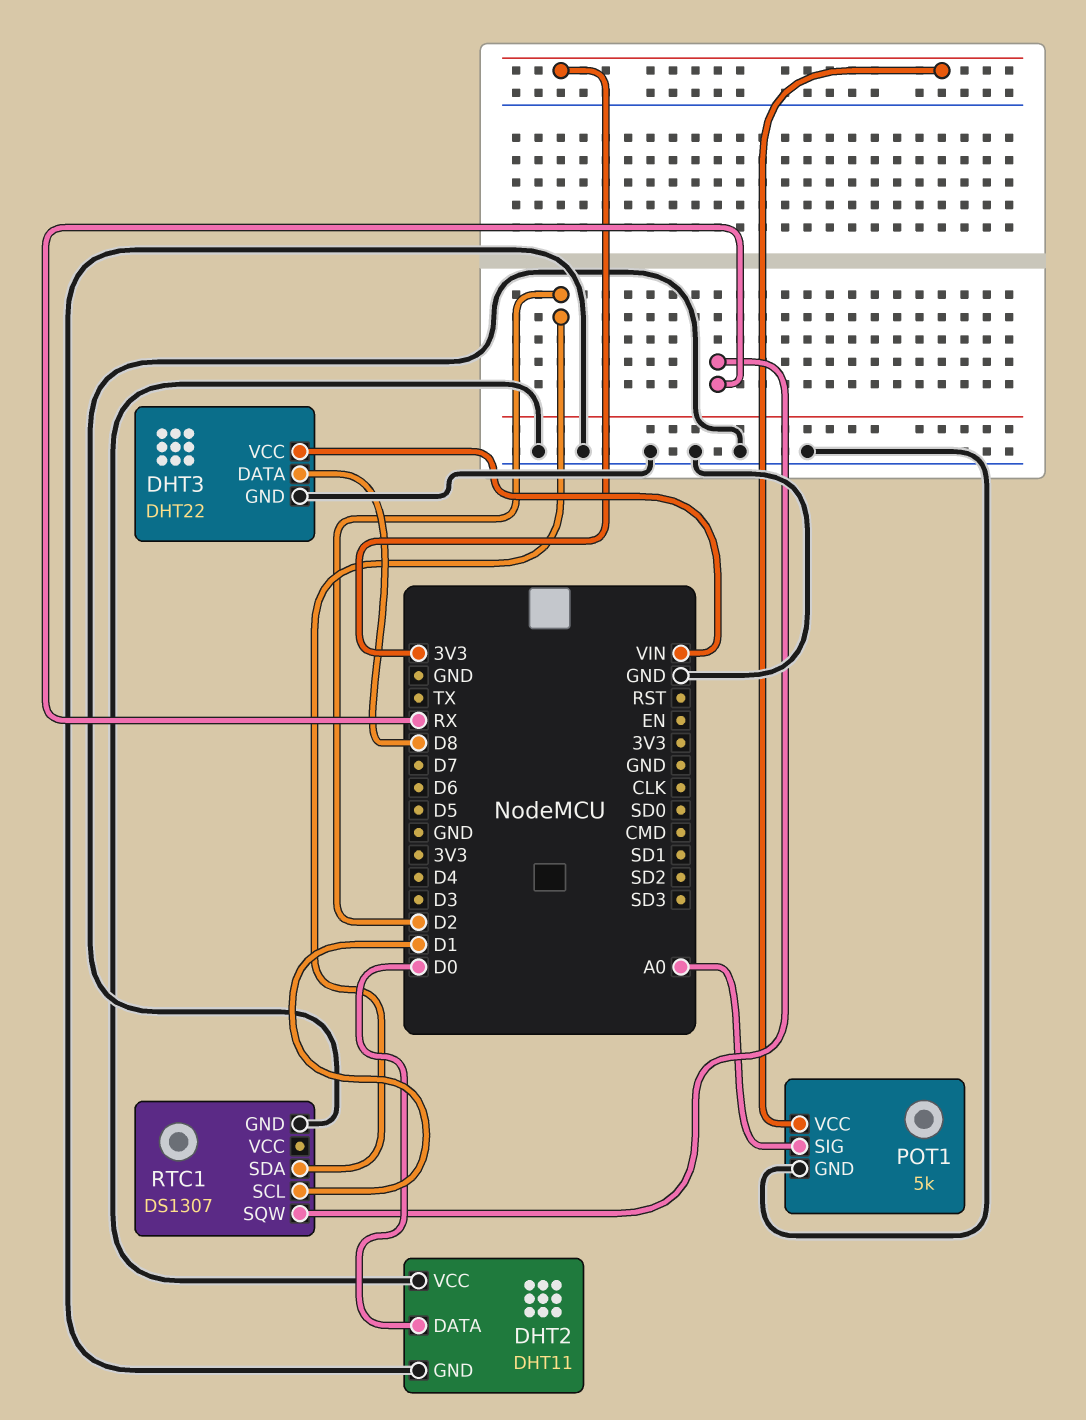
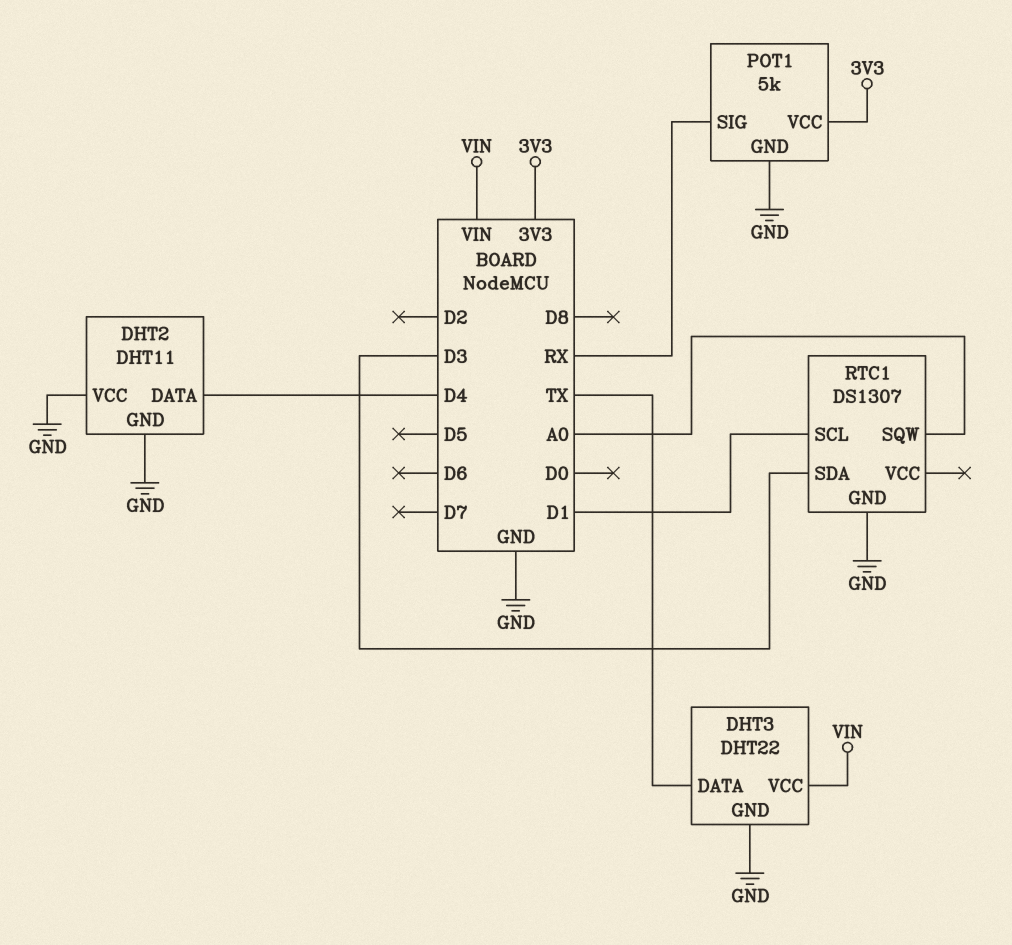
DHT2 pin DATA: D0 -> D4
DHT3 pin DATA: D8 -> TX
POT1 pin SIG: A0 -> RX
RTC1 pin SDA: D2 -> D3
RTC1 pin SQW: RX -> A0

